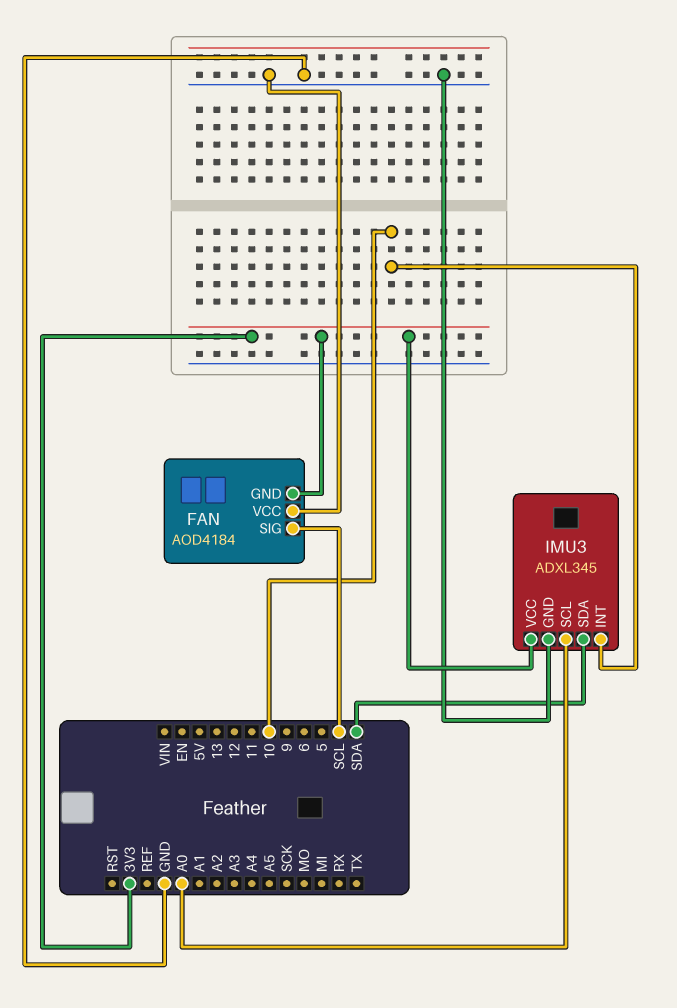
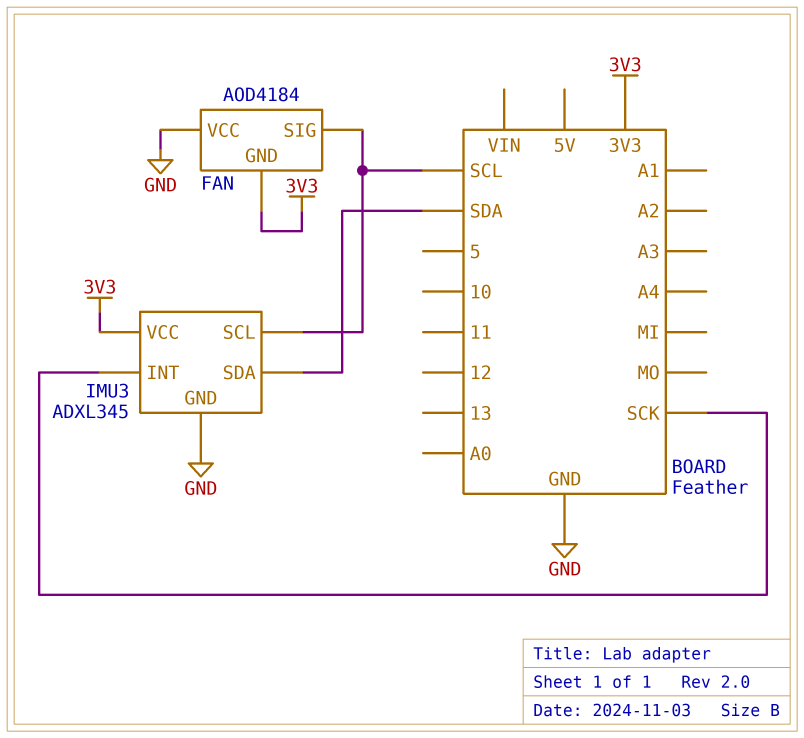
IMU3 pin INT: 10 -> SCK
IMU3 pin SCL: A0 -> SCL

